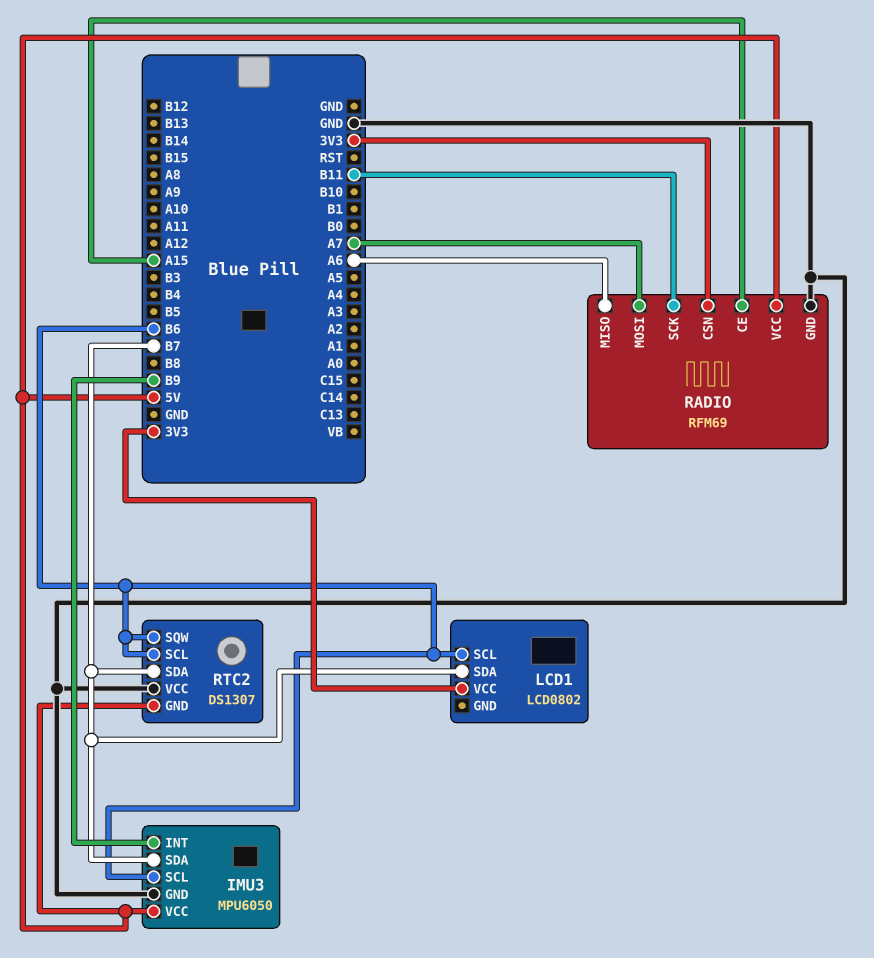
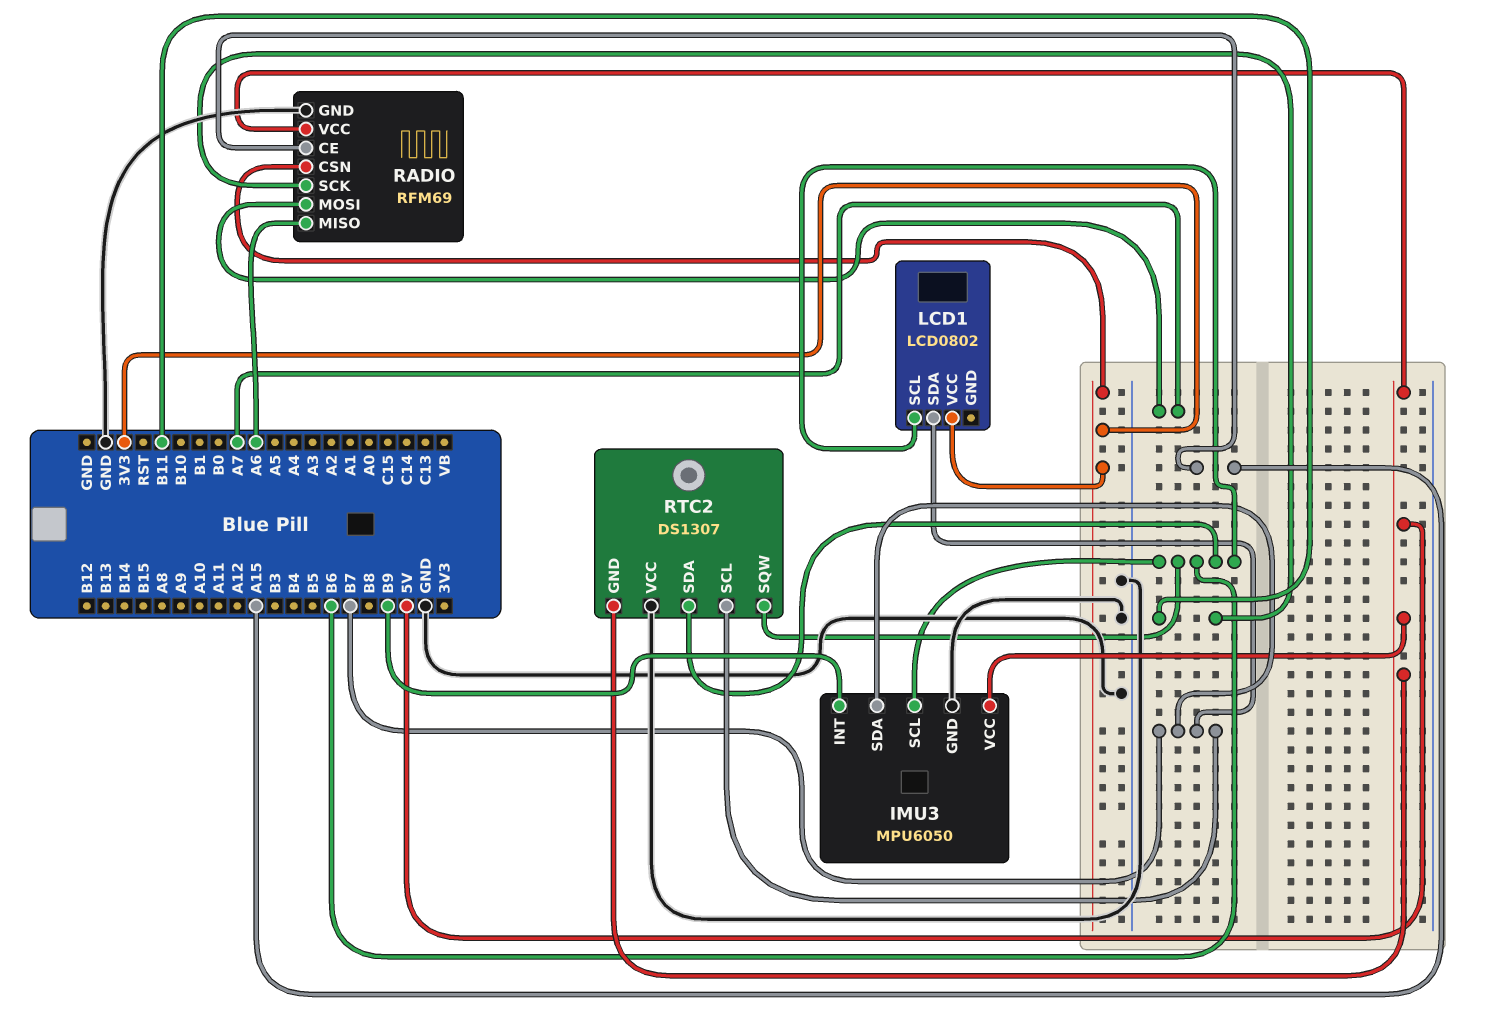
RTC2 pin SCL: B6 -> B7
RTC2 pin SDA: B7 -> B6

